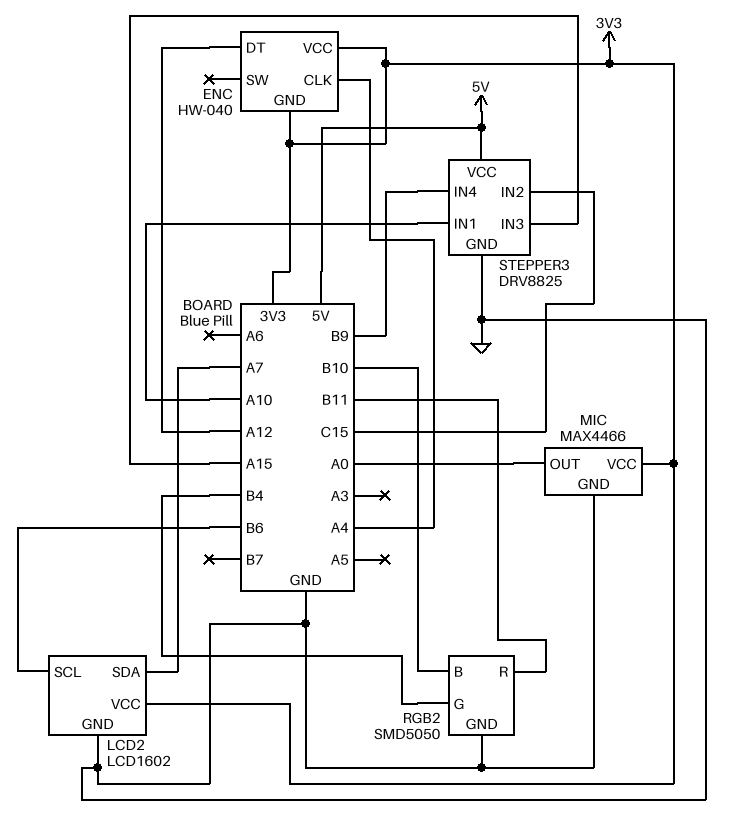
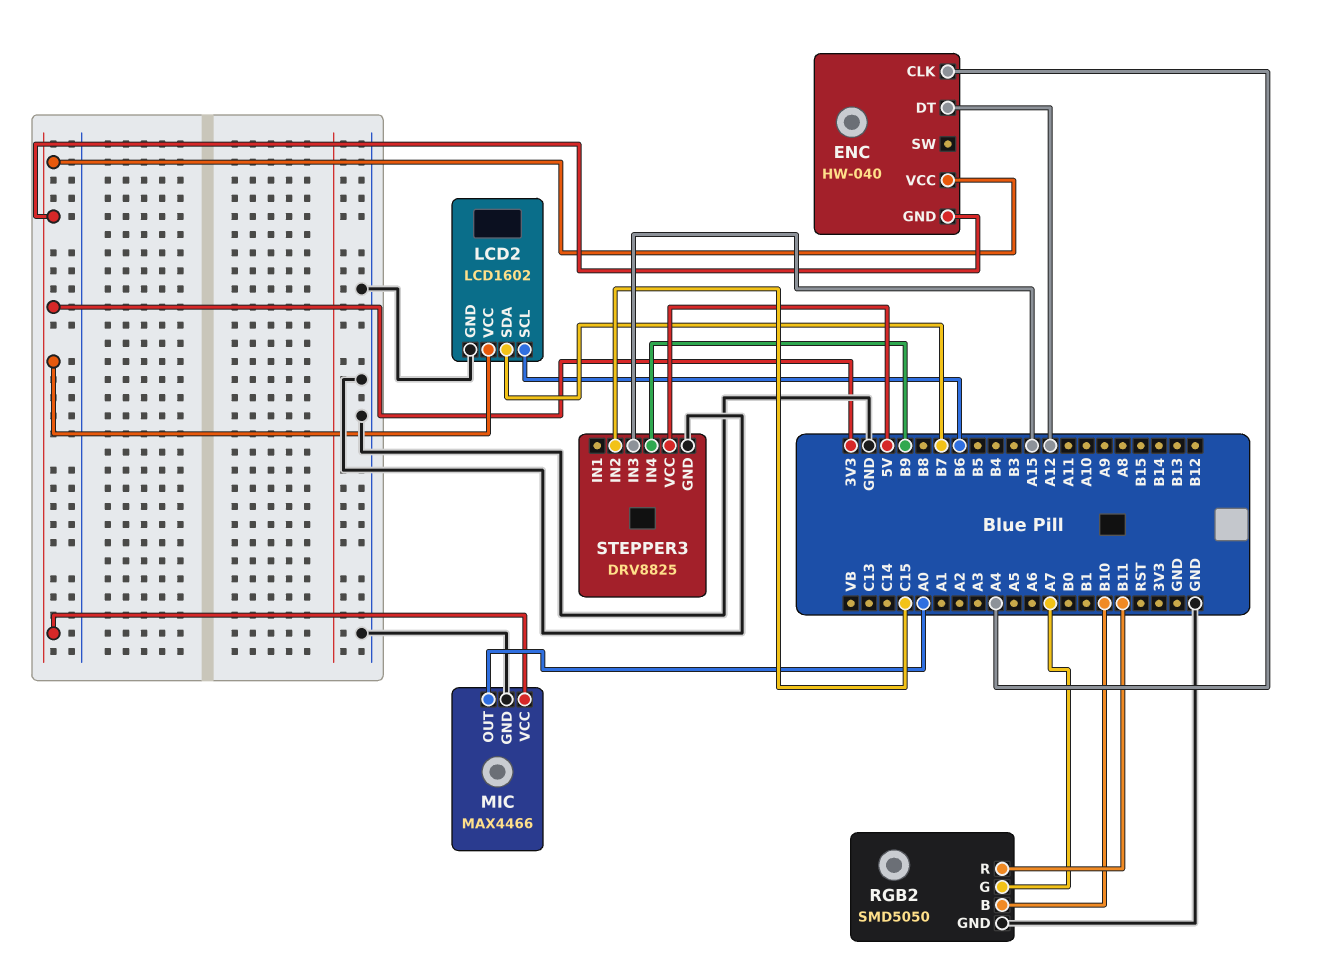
LCD2 pin SDA: A7 -> B7
RGB2 pin G: B4 -> A7
STEPPER3 pin IN1: A10 -> none

